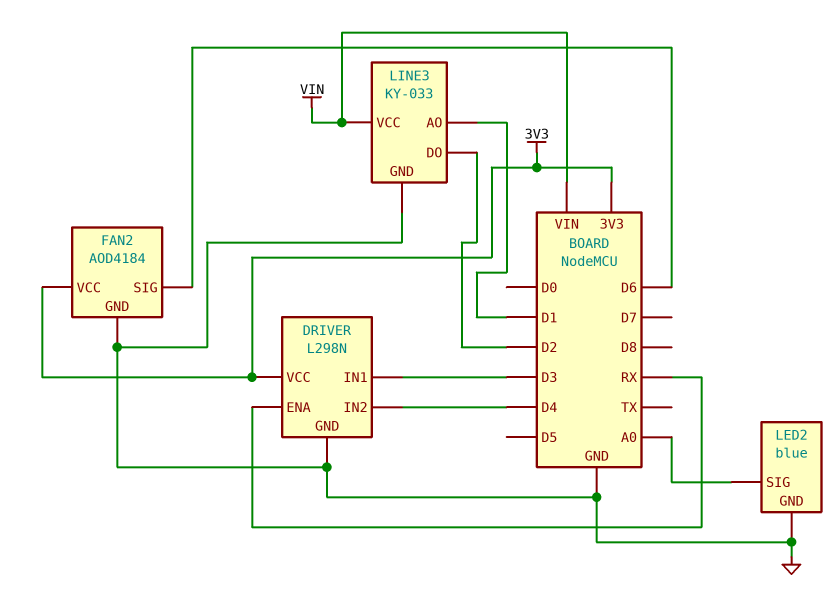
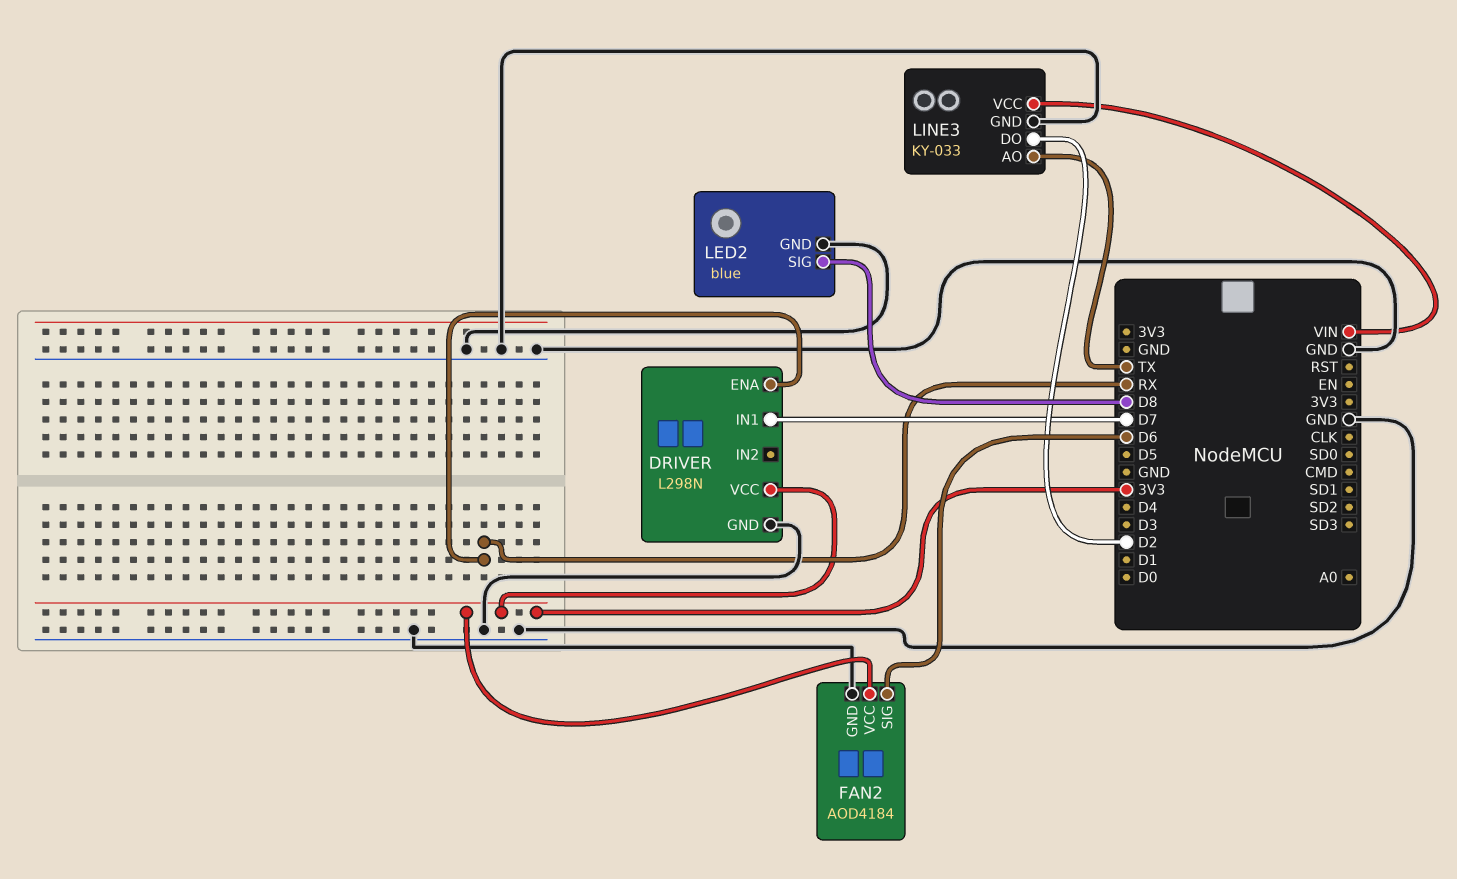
DRIVER pin IN1: D3 -> D7
DRIVER pin IN2: D4 -> none
LED2 pin SIG: A0 -> D8
LINE3 pin AO: D1 -> TX

